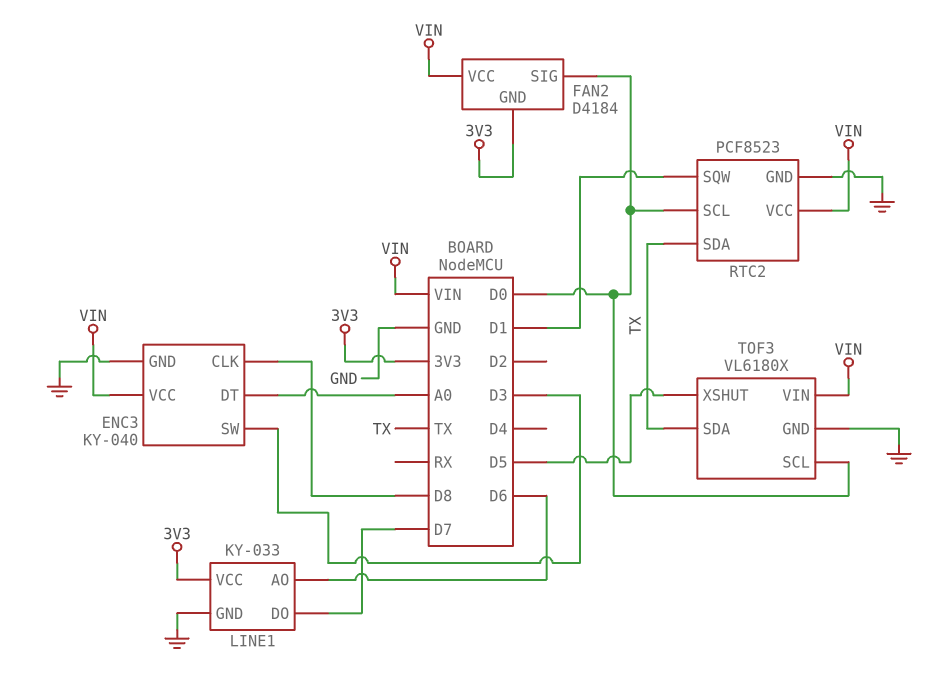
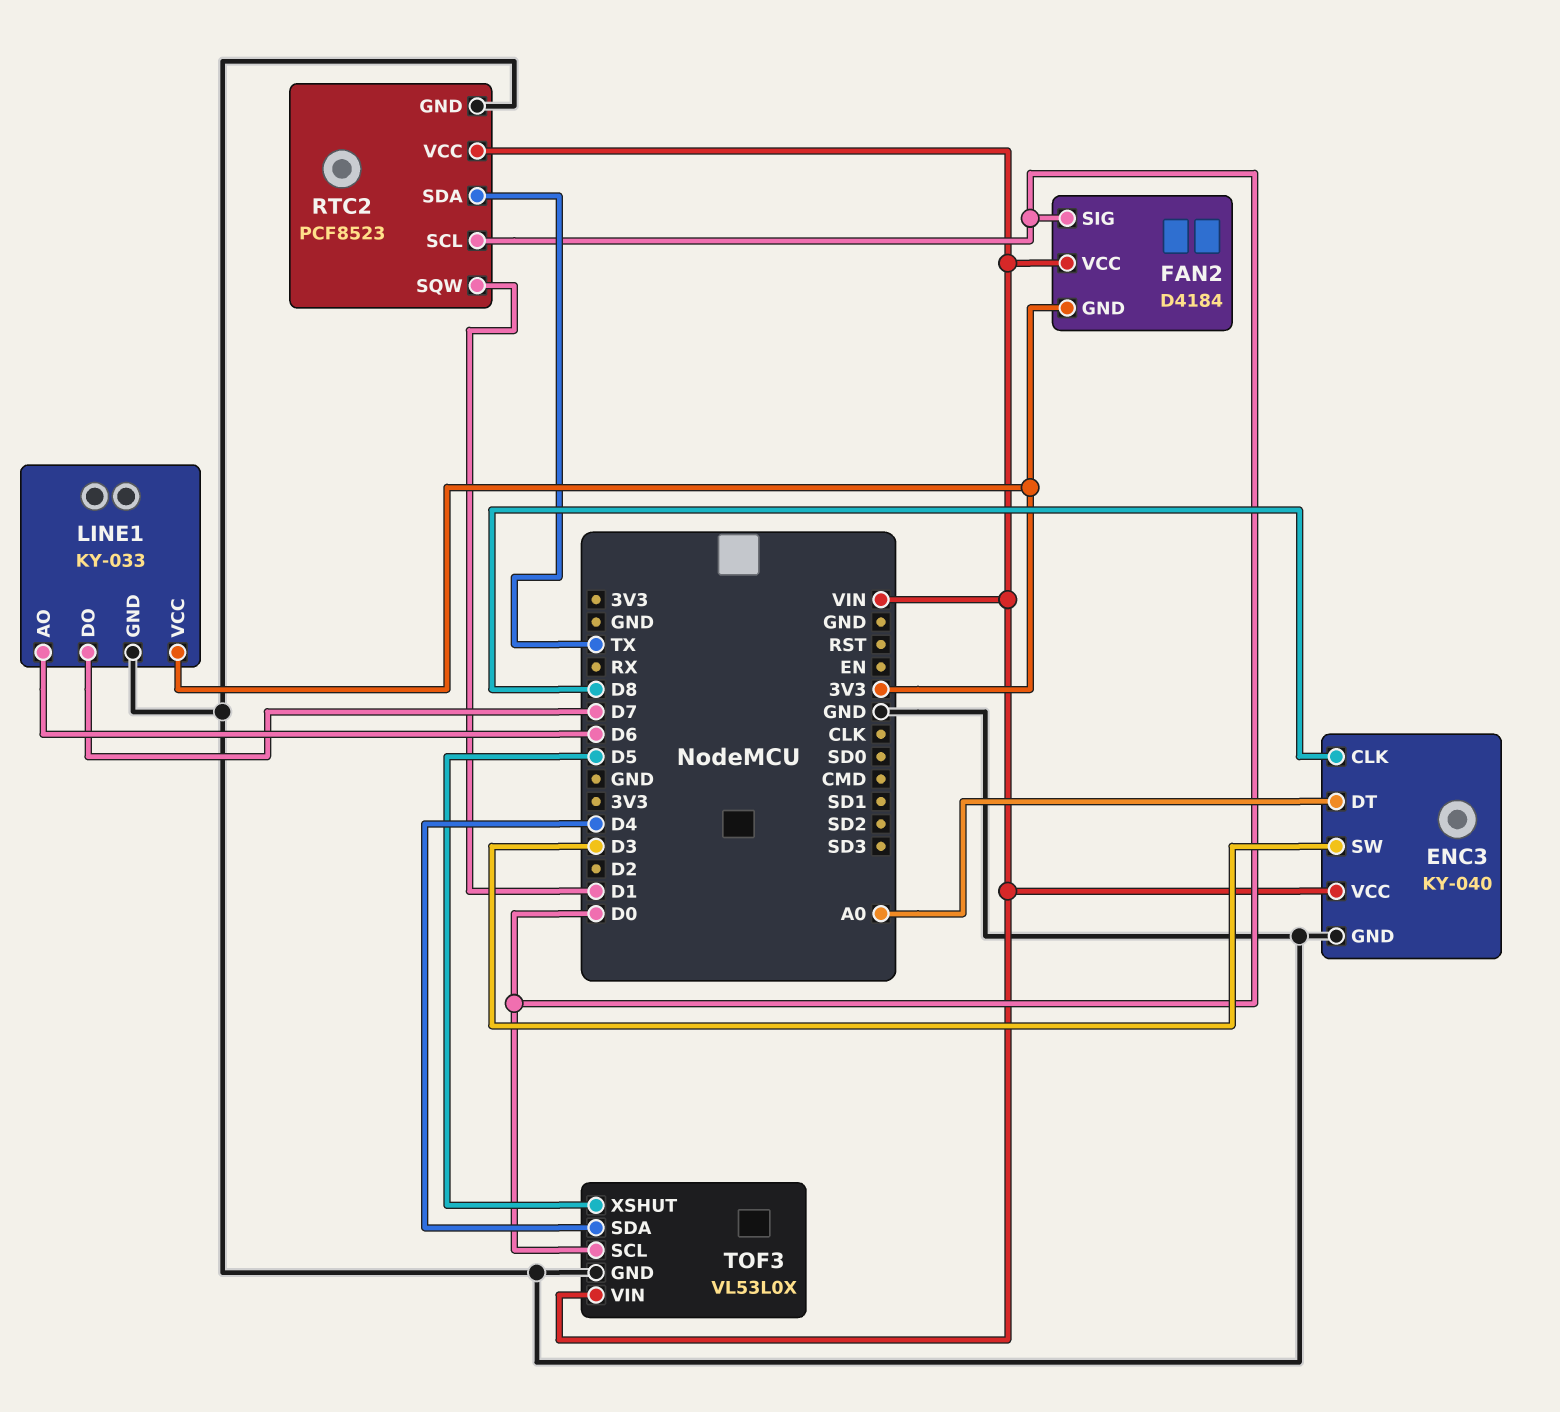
TOF3: VL6180X -> VL53L0X
TOF3 pin SDA: TX -> D4

